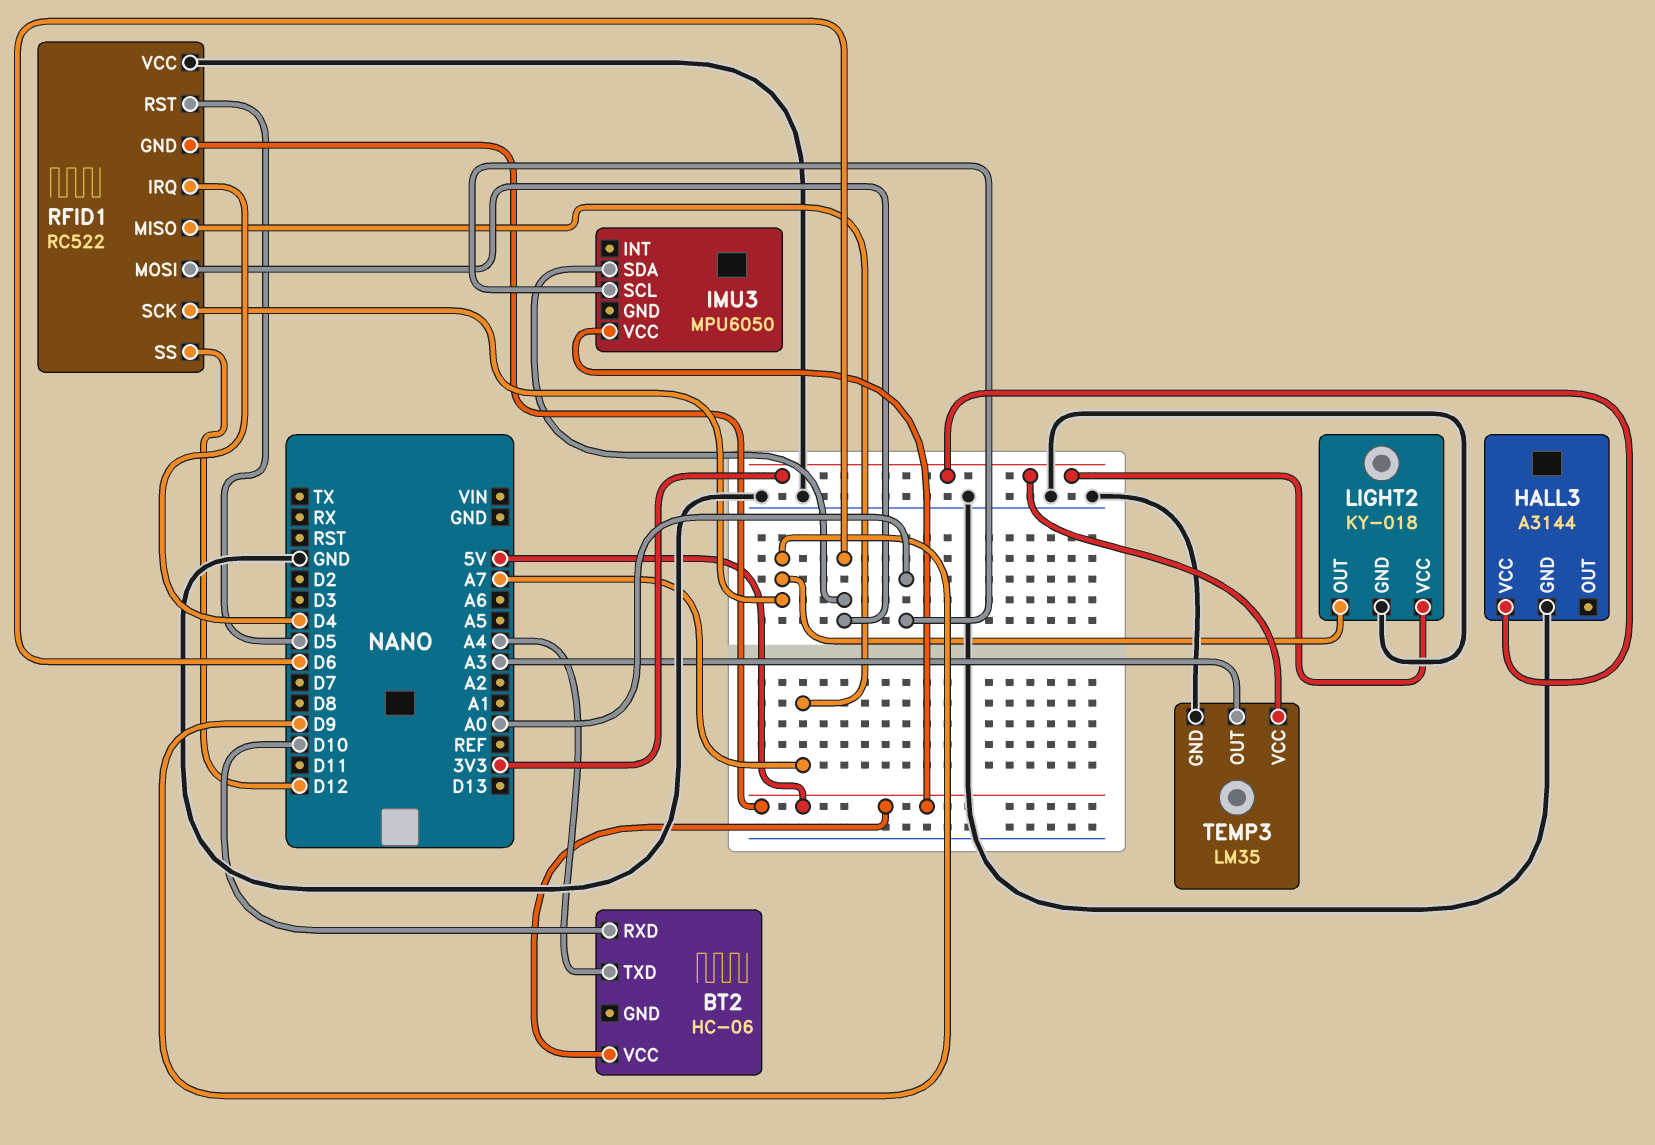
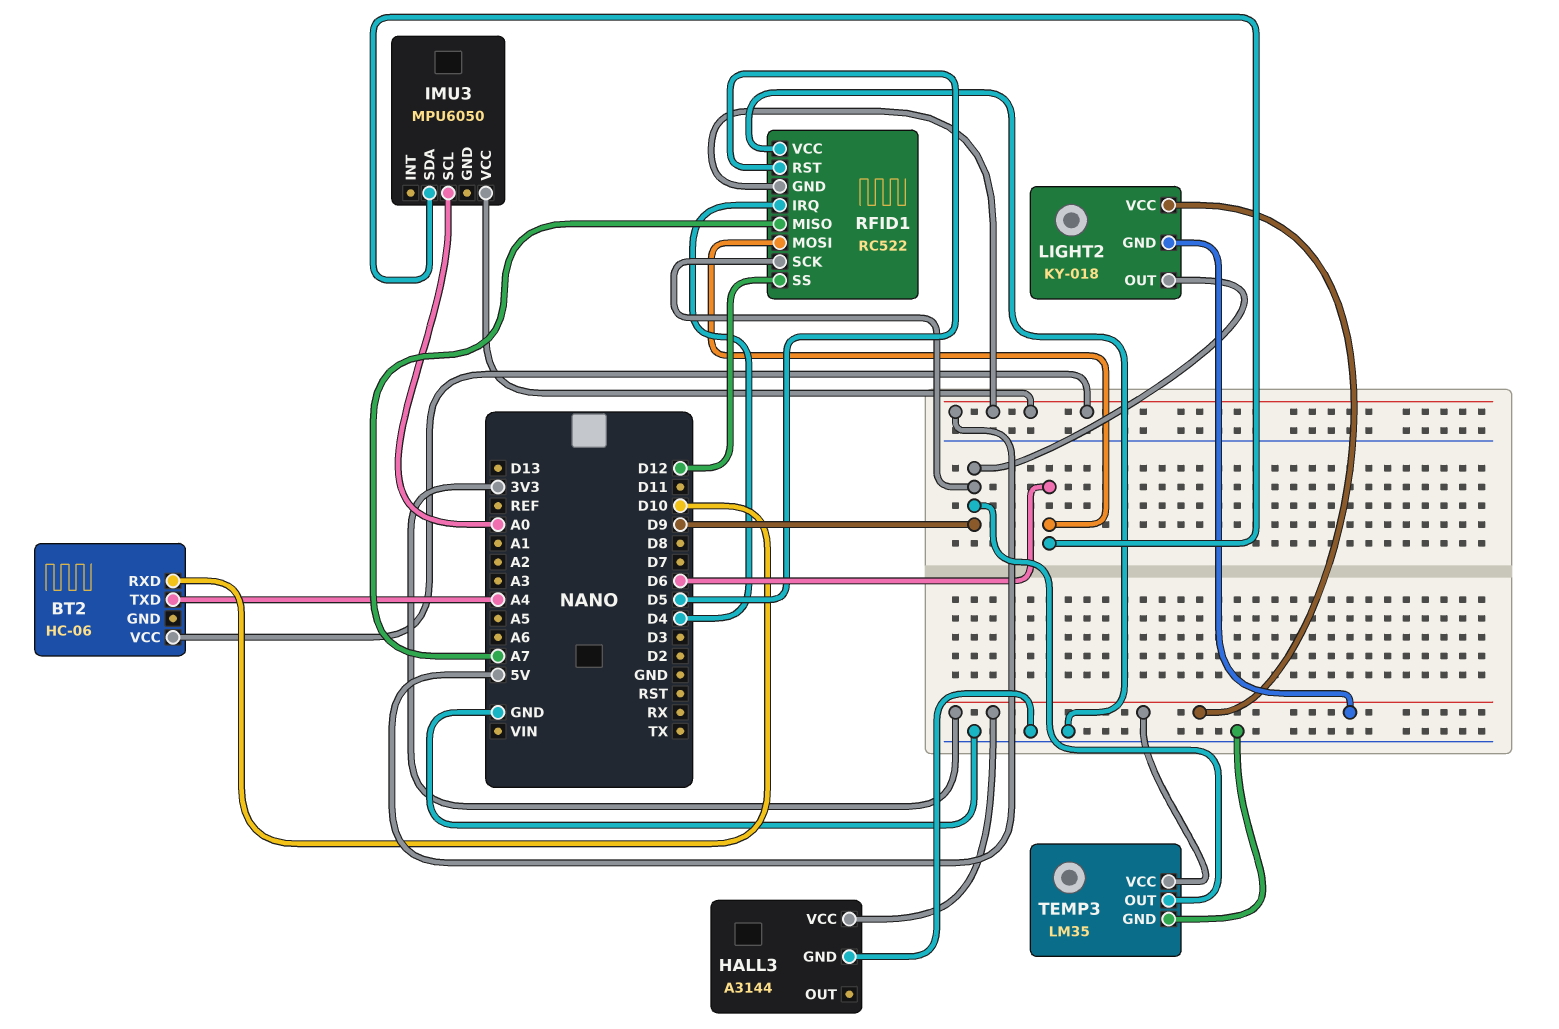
LIGHT2 pin GND: GND -> 3V3
TEMP3 pin OUT: A3 -> D9

